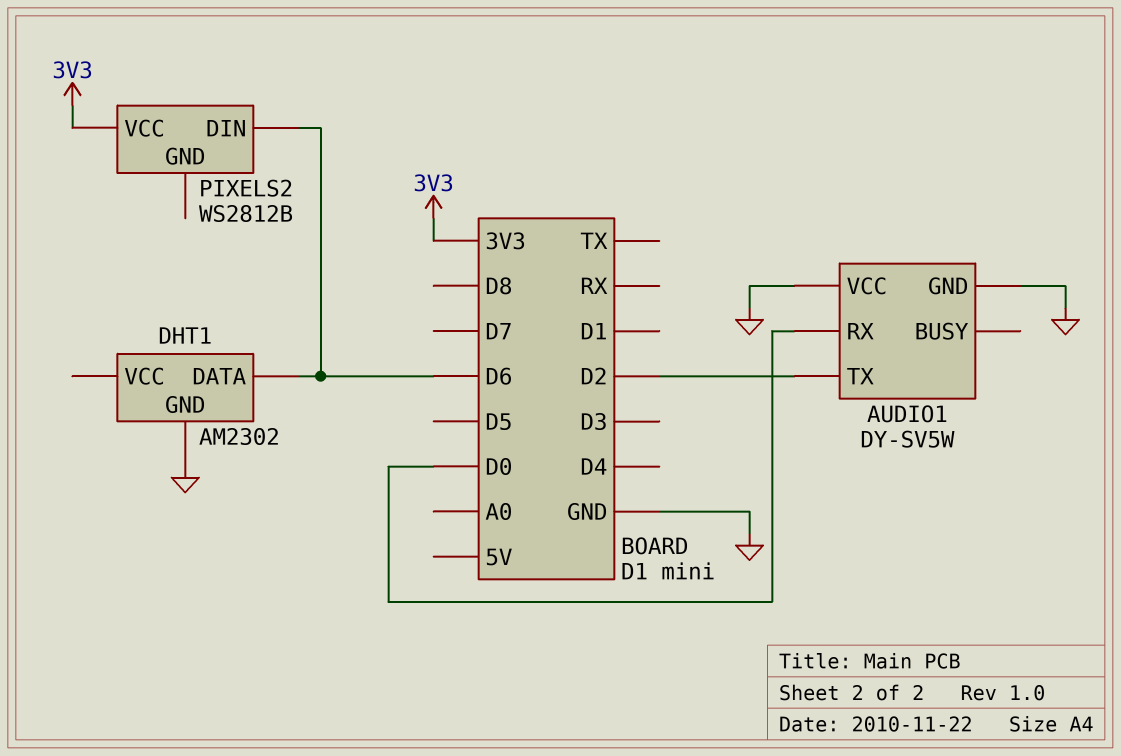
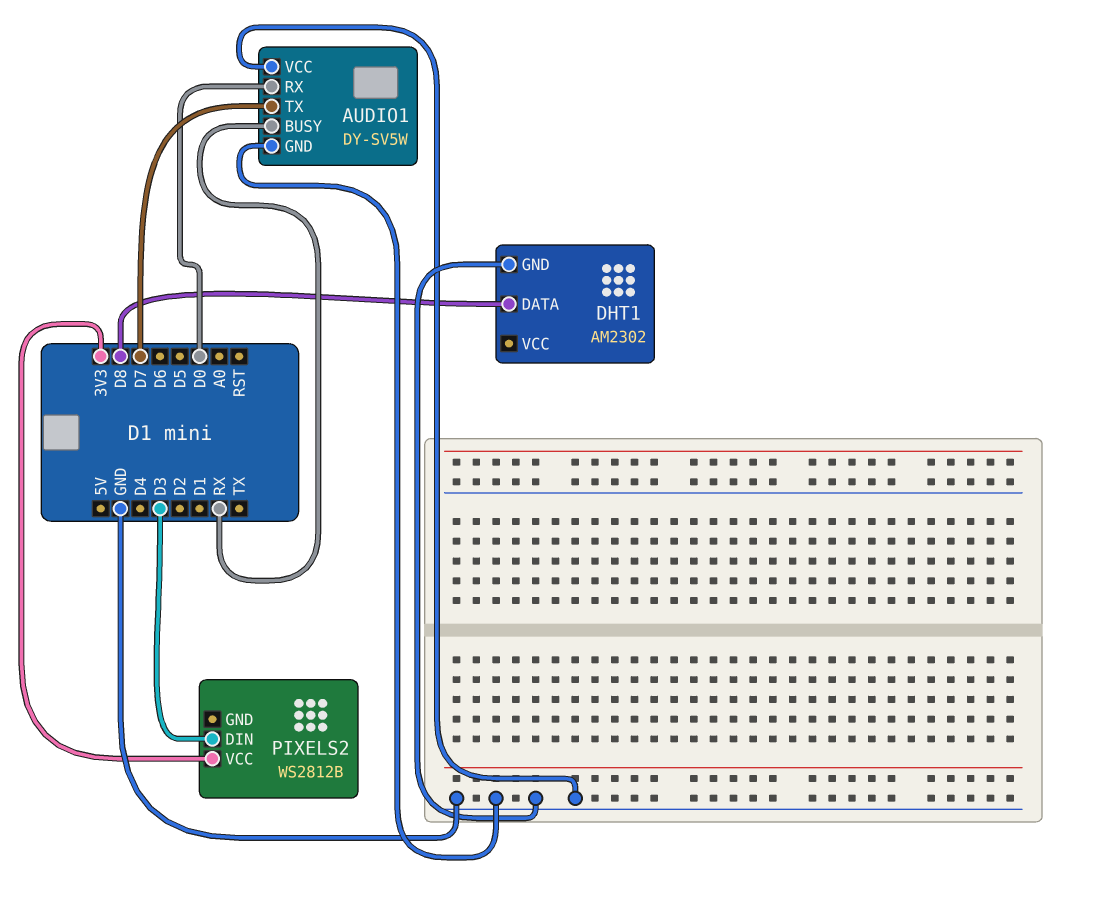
AUDIO1 pin BUSY: none -> RX
AUDIO1 pin TX: D2 -> D7
DHT1 pin DATA: D6 -> D8
PIXELS2 pin DIN: D6 -> D3

